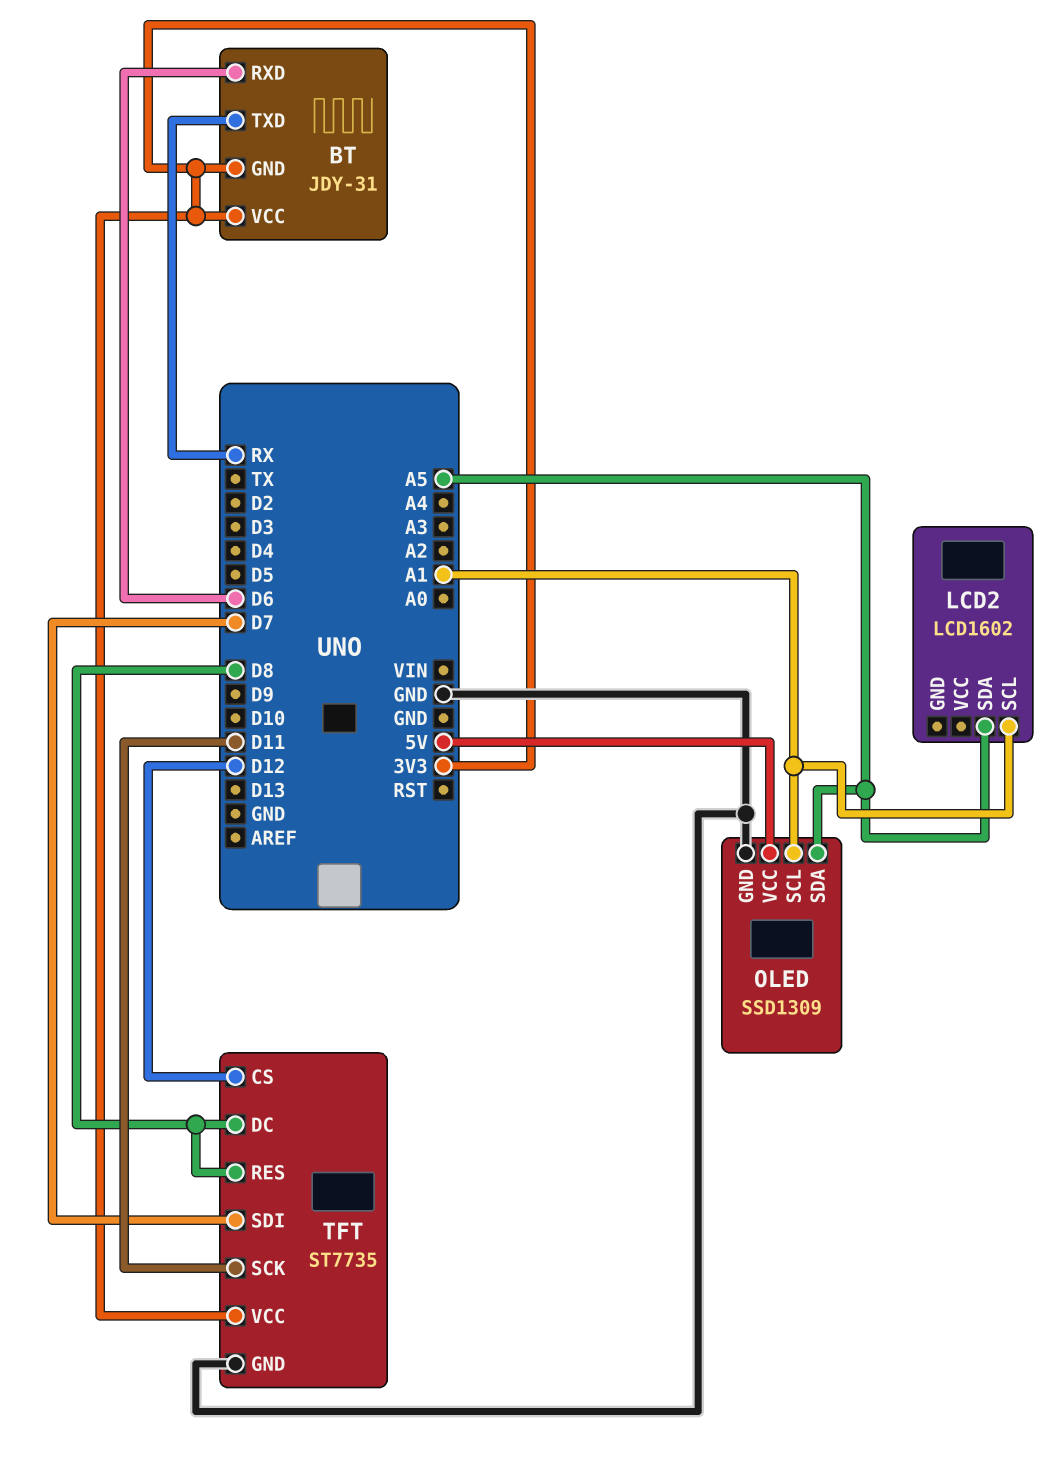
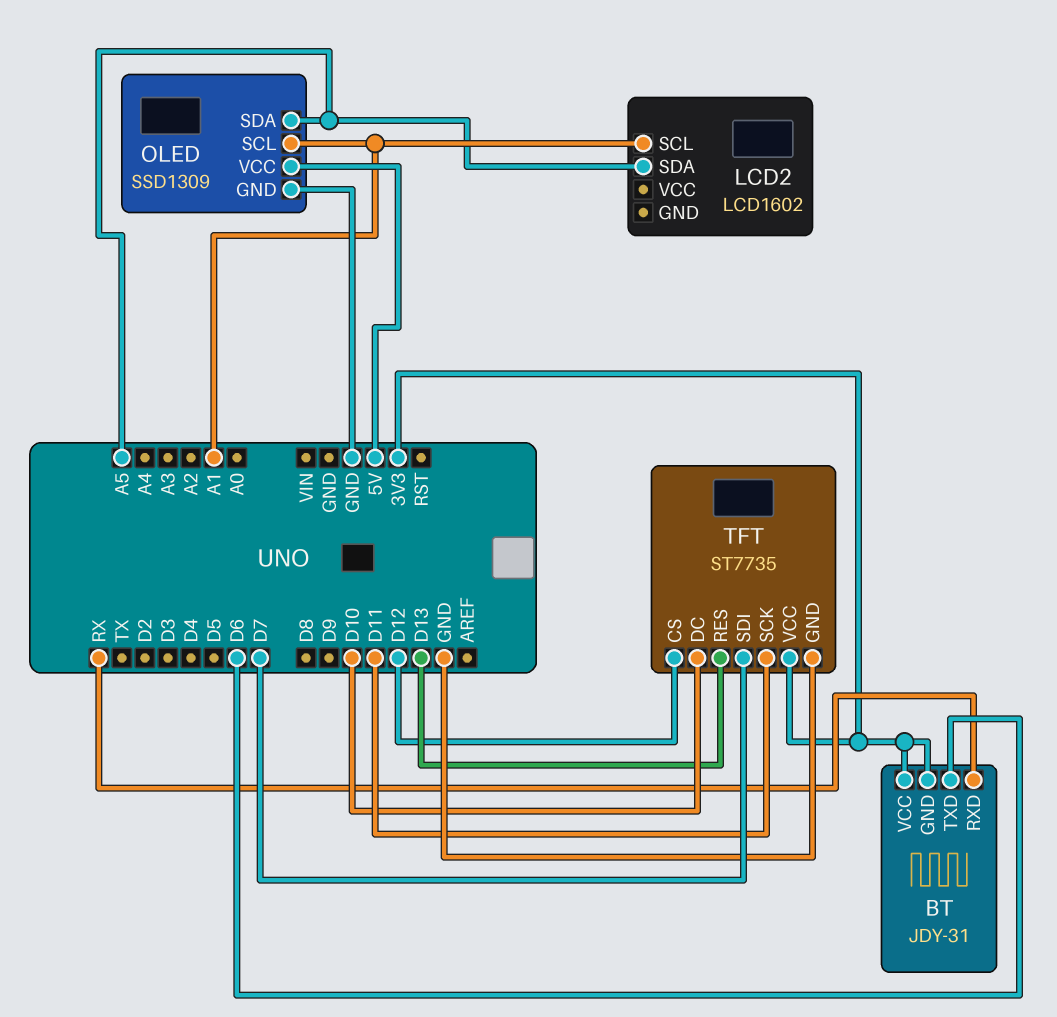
BT pin RXD: D6 -> RX
BT pin TXD: RX -> D6
TFT pin DC: D8 -> D10
TFT pin RES: D8 -> D13

